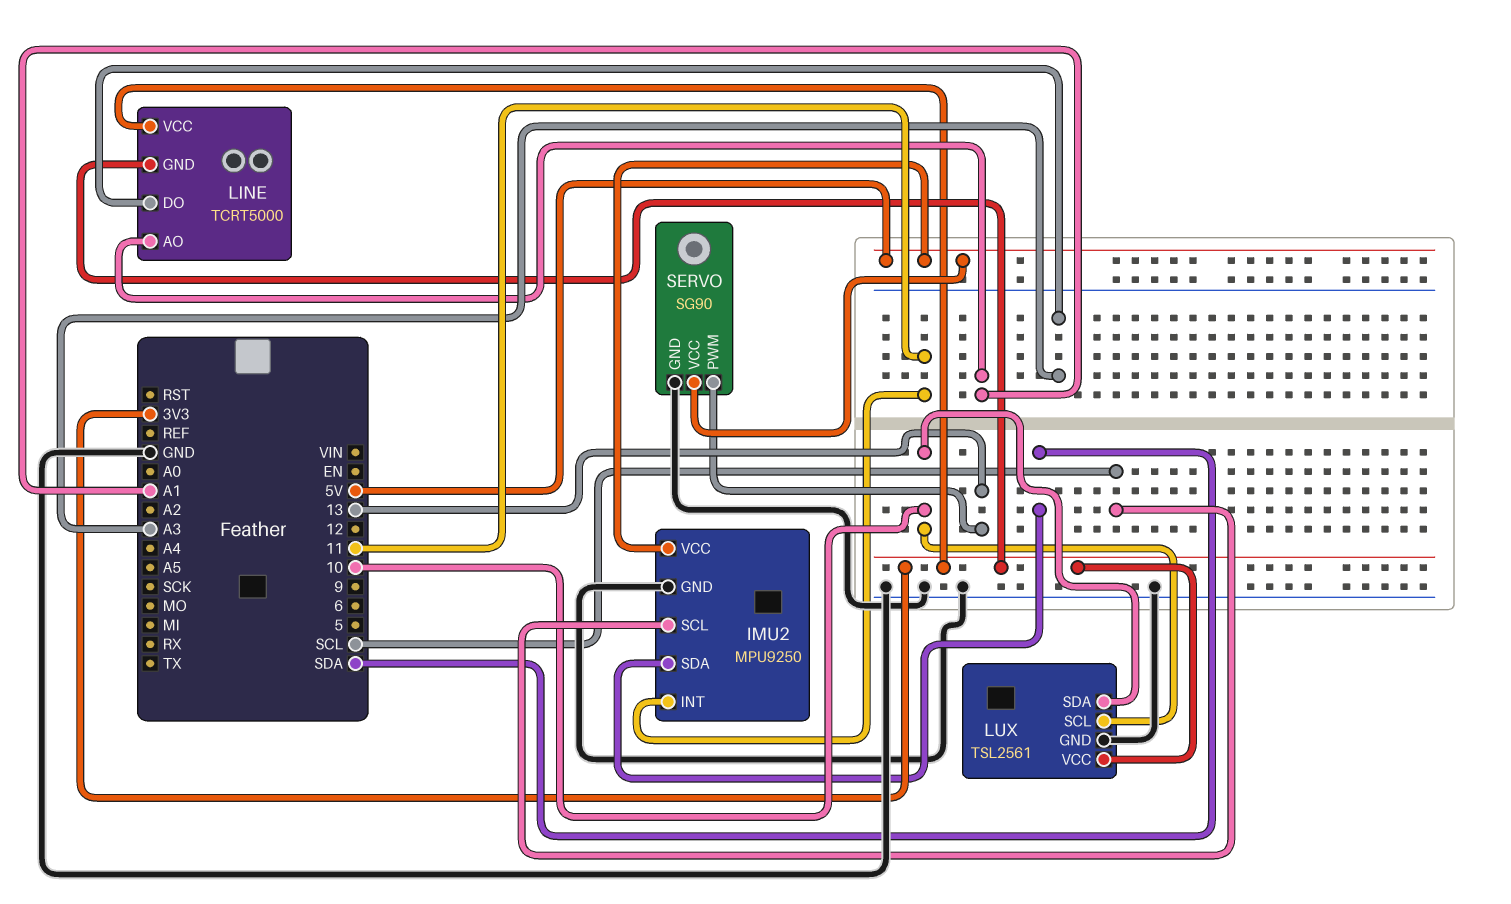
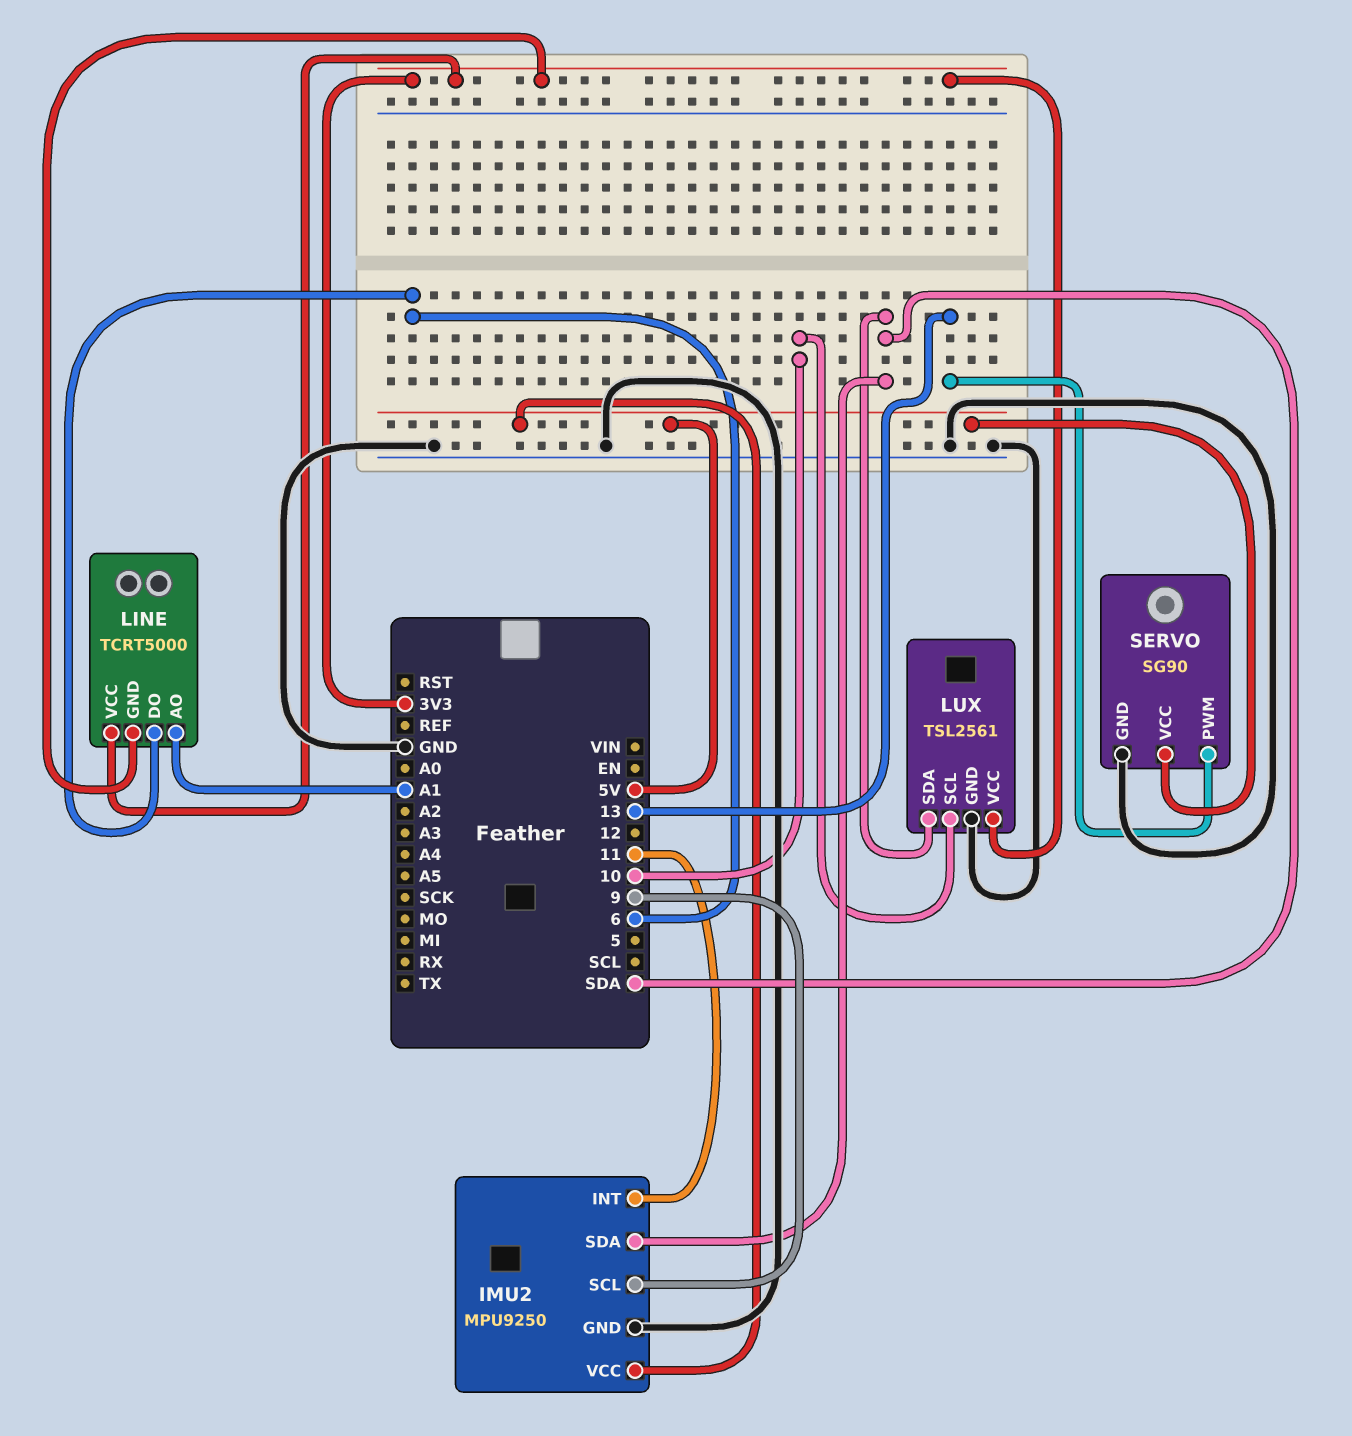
IMU2 pin SCL: SCL -> 9
LINE pin DO: A3 -> 6
LUX pin SDA: 10 -> SDA

